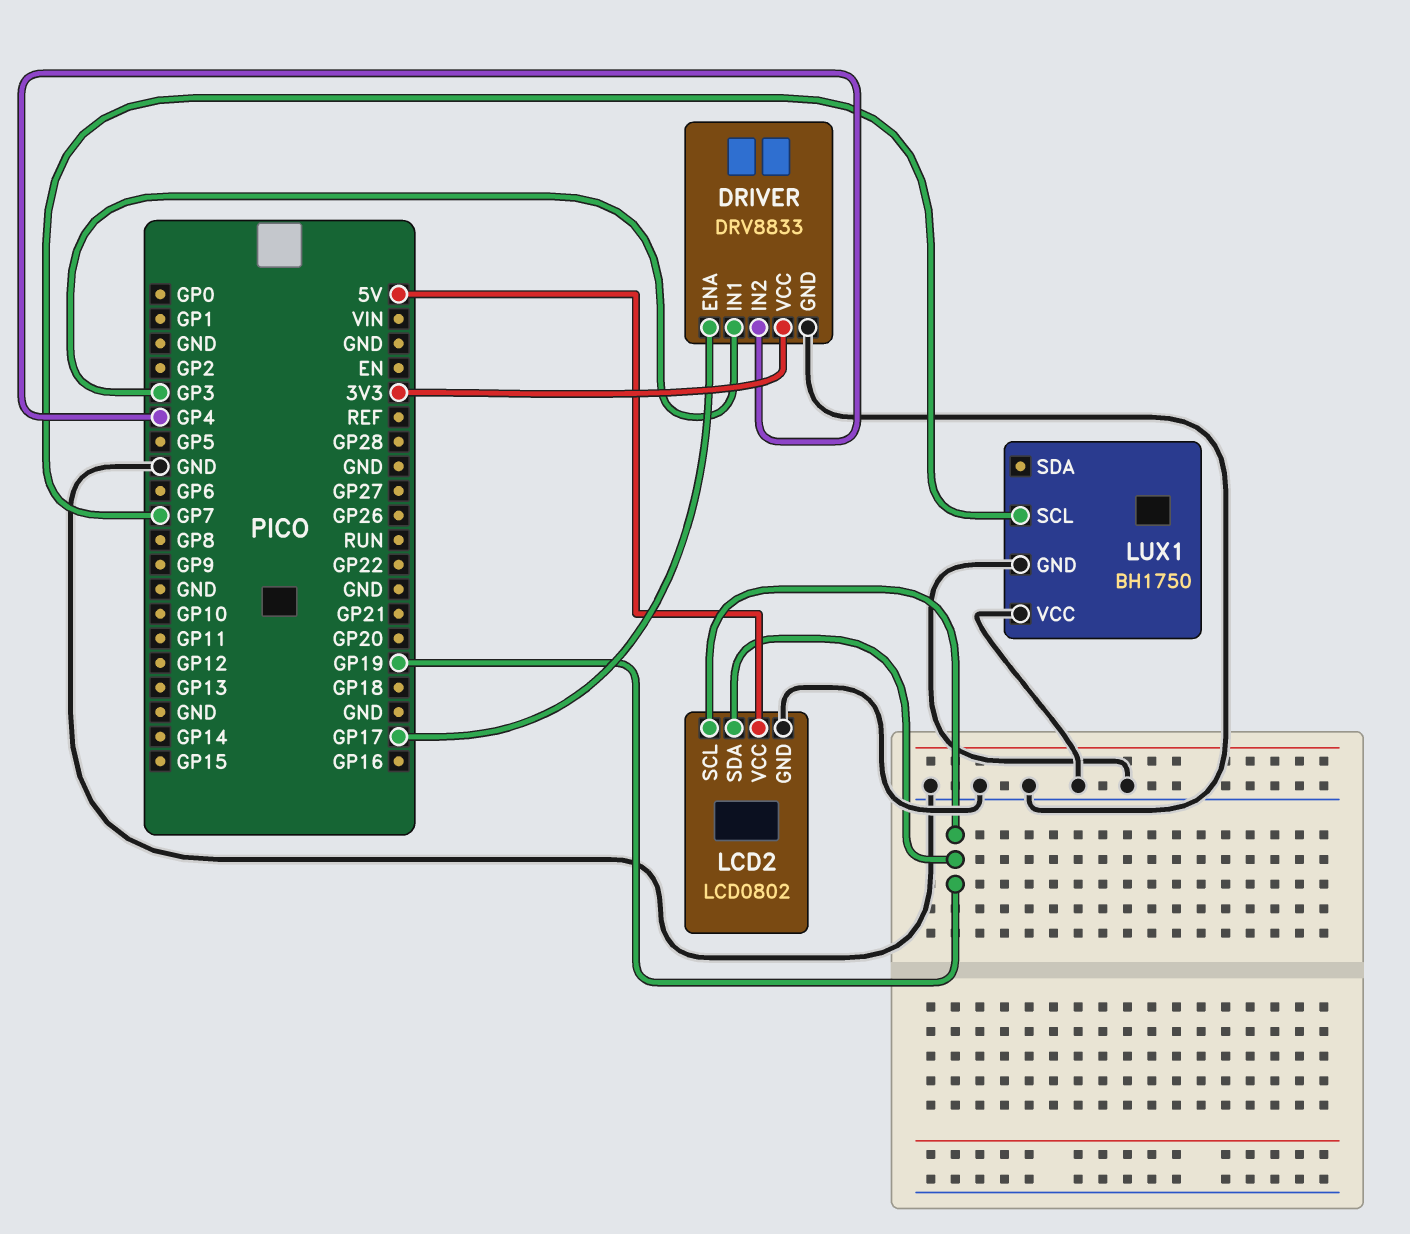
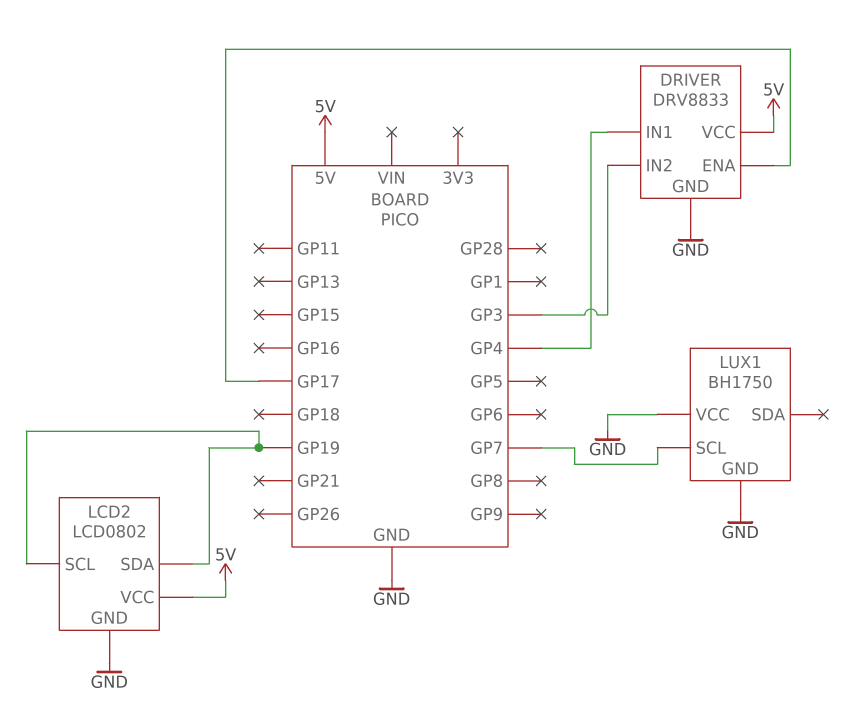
DRIVER pin IN1: GP3 -> GP4
DRIVER pin IN2: GP4 -> GP3
DRIVER pin VCC: 3V3 -> 5V

